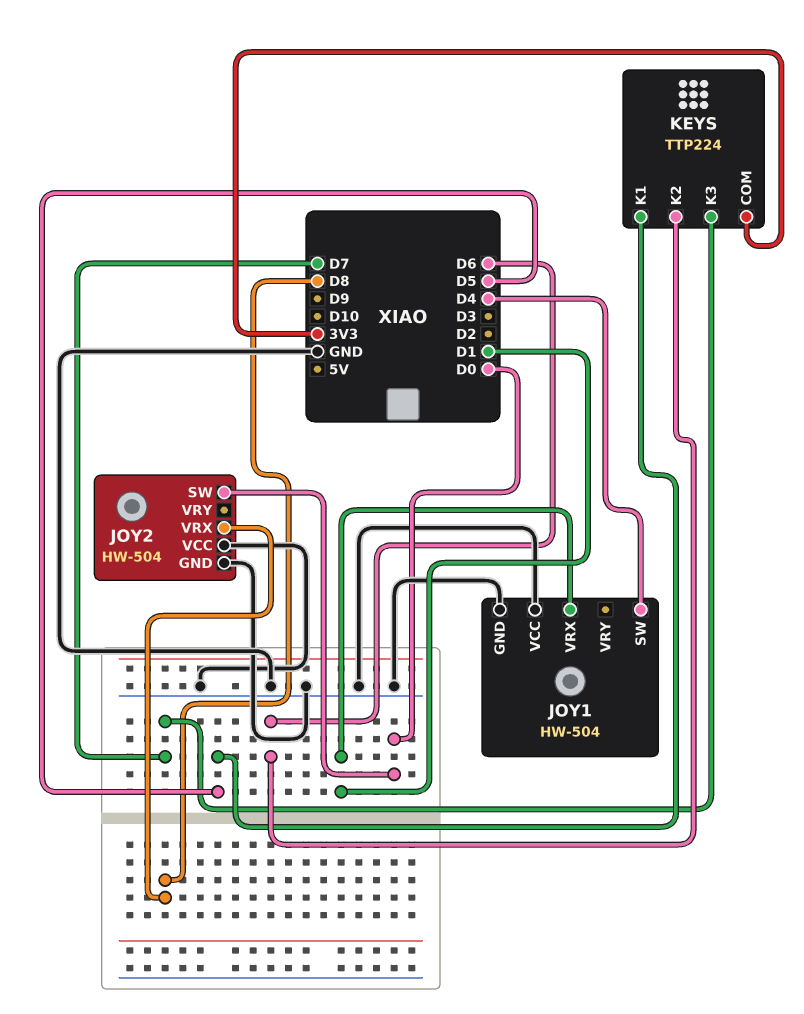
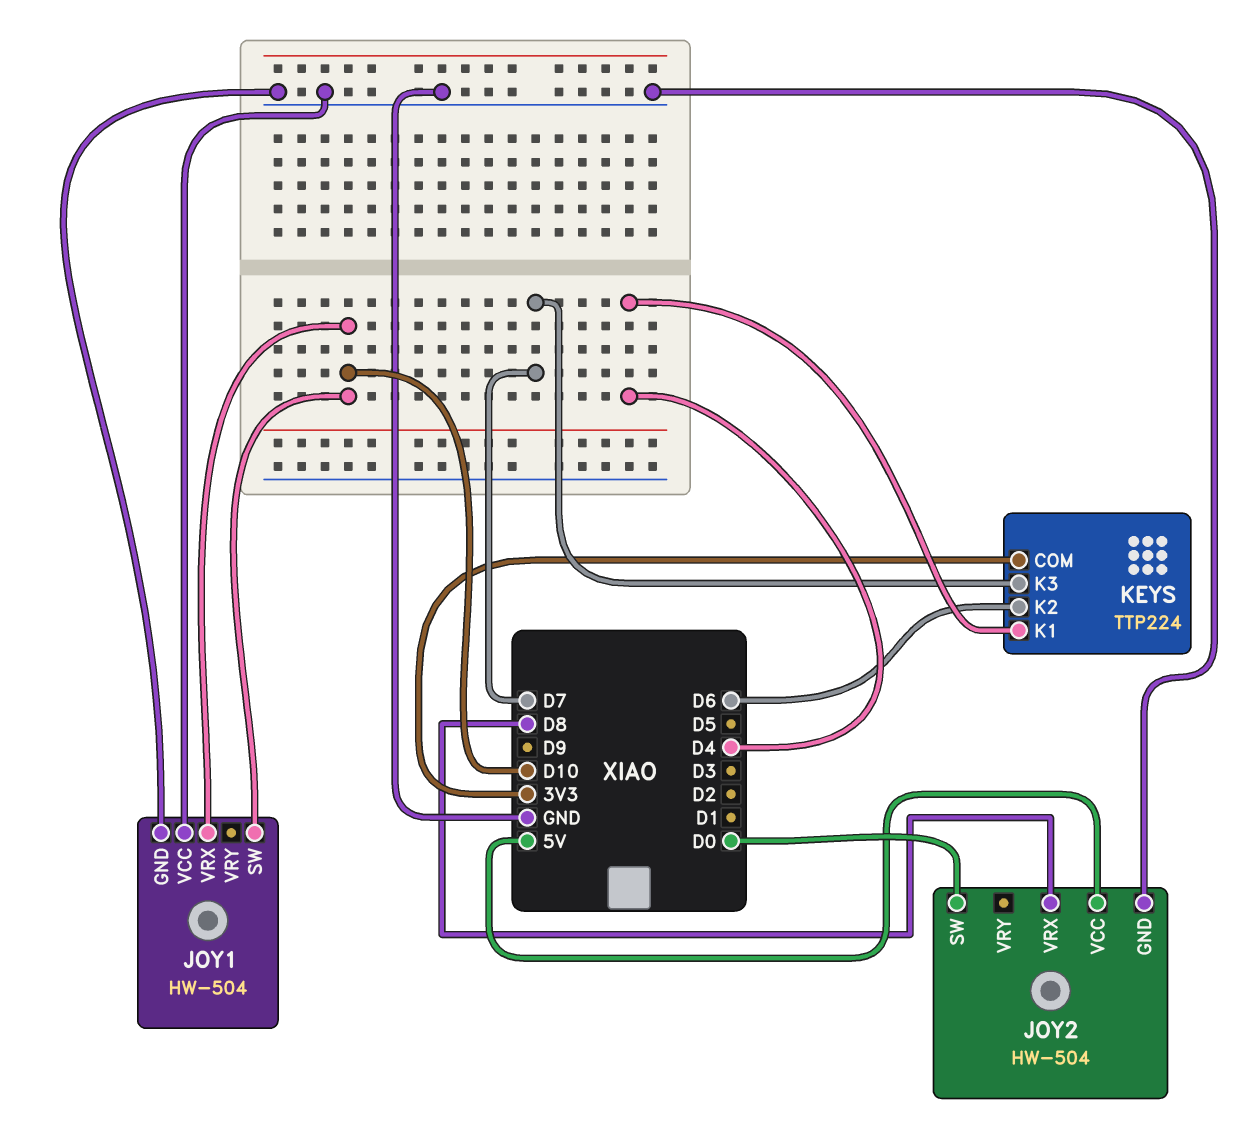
JOY1 pin SW: D4 -> D10
JOY1 pin VRX: D1 -> D10
JOY2 pin VCC: GND -> 5V
KEYS pin K1: D5 -> D4

